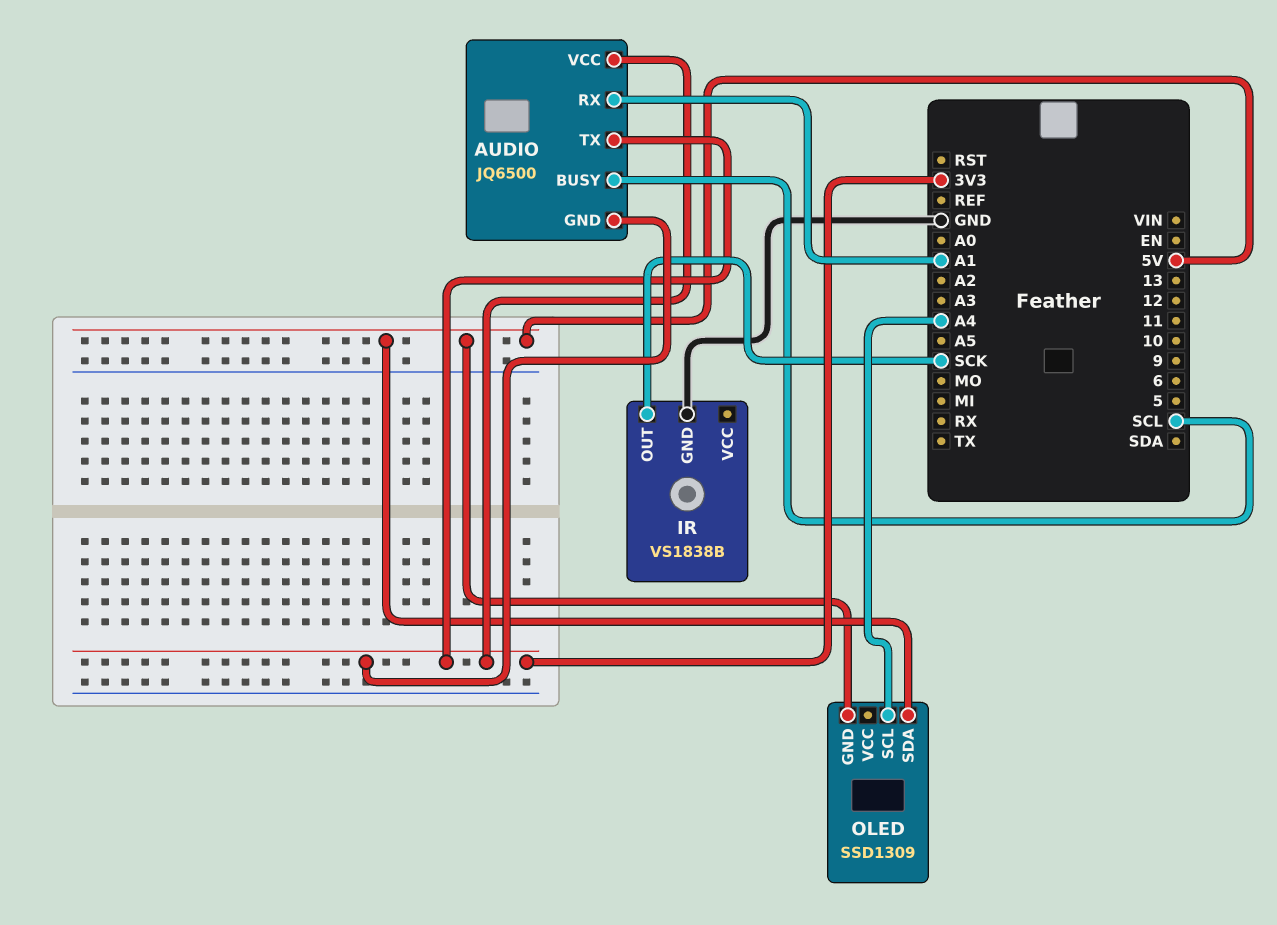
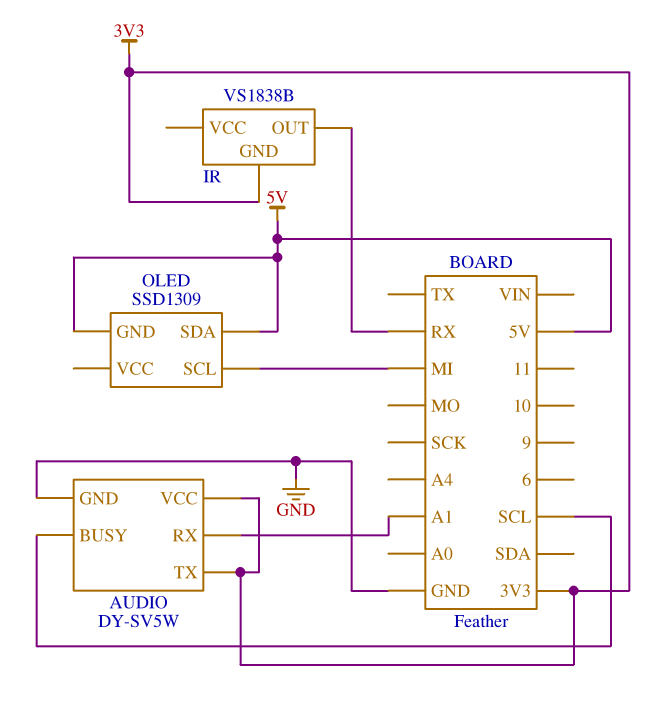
AUDIO: JQ6500 -> DY-SV5W
AUDIO pin GND: 3V3 -> GND
IR pin GND: GND -> 3V3
IR pin OUT: SCK -> RX
OLED pin SCL: A4 -> MI

